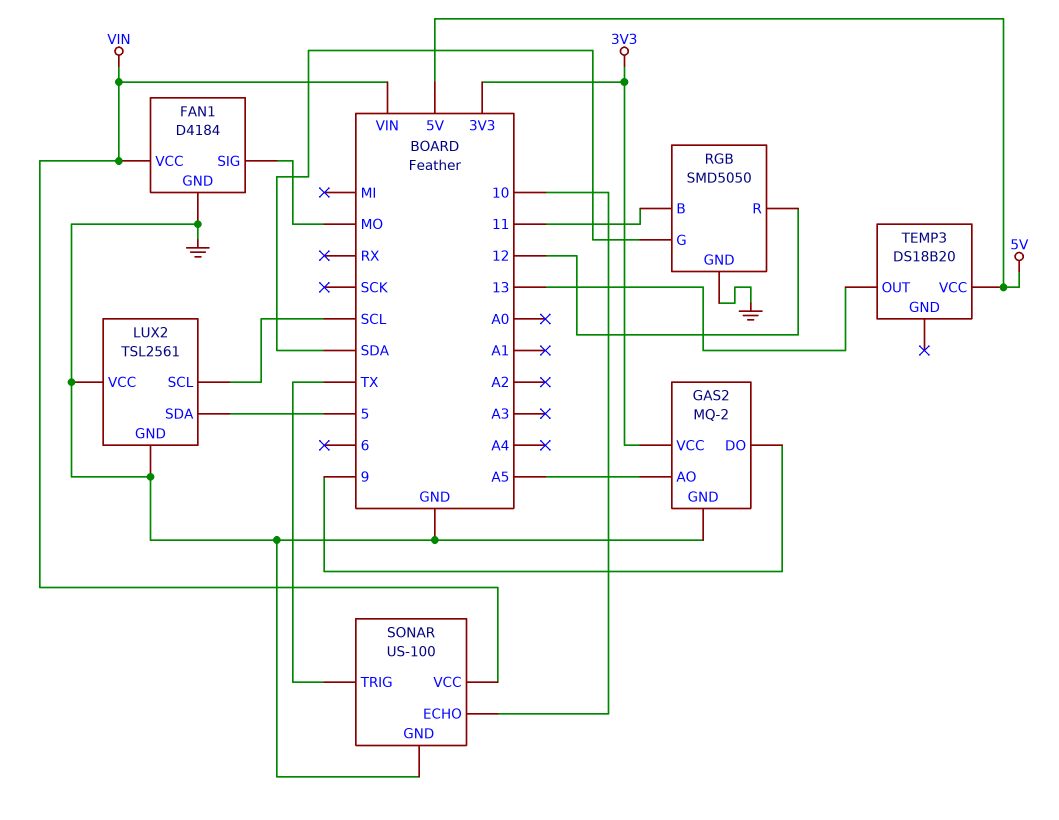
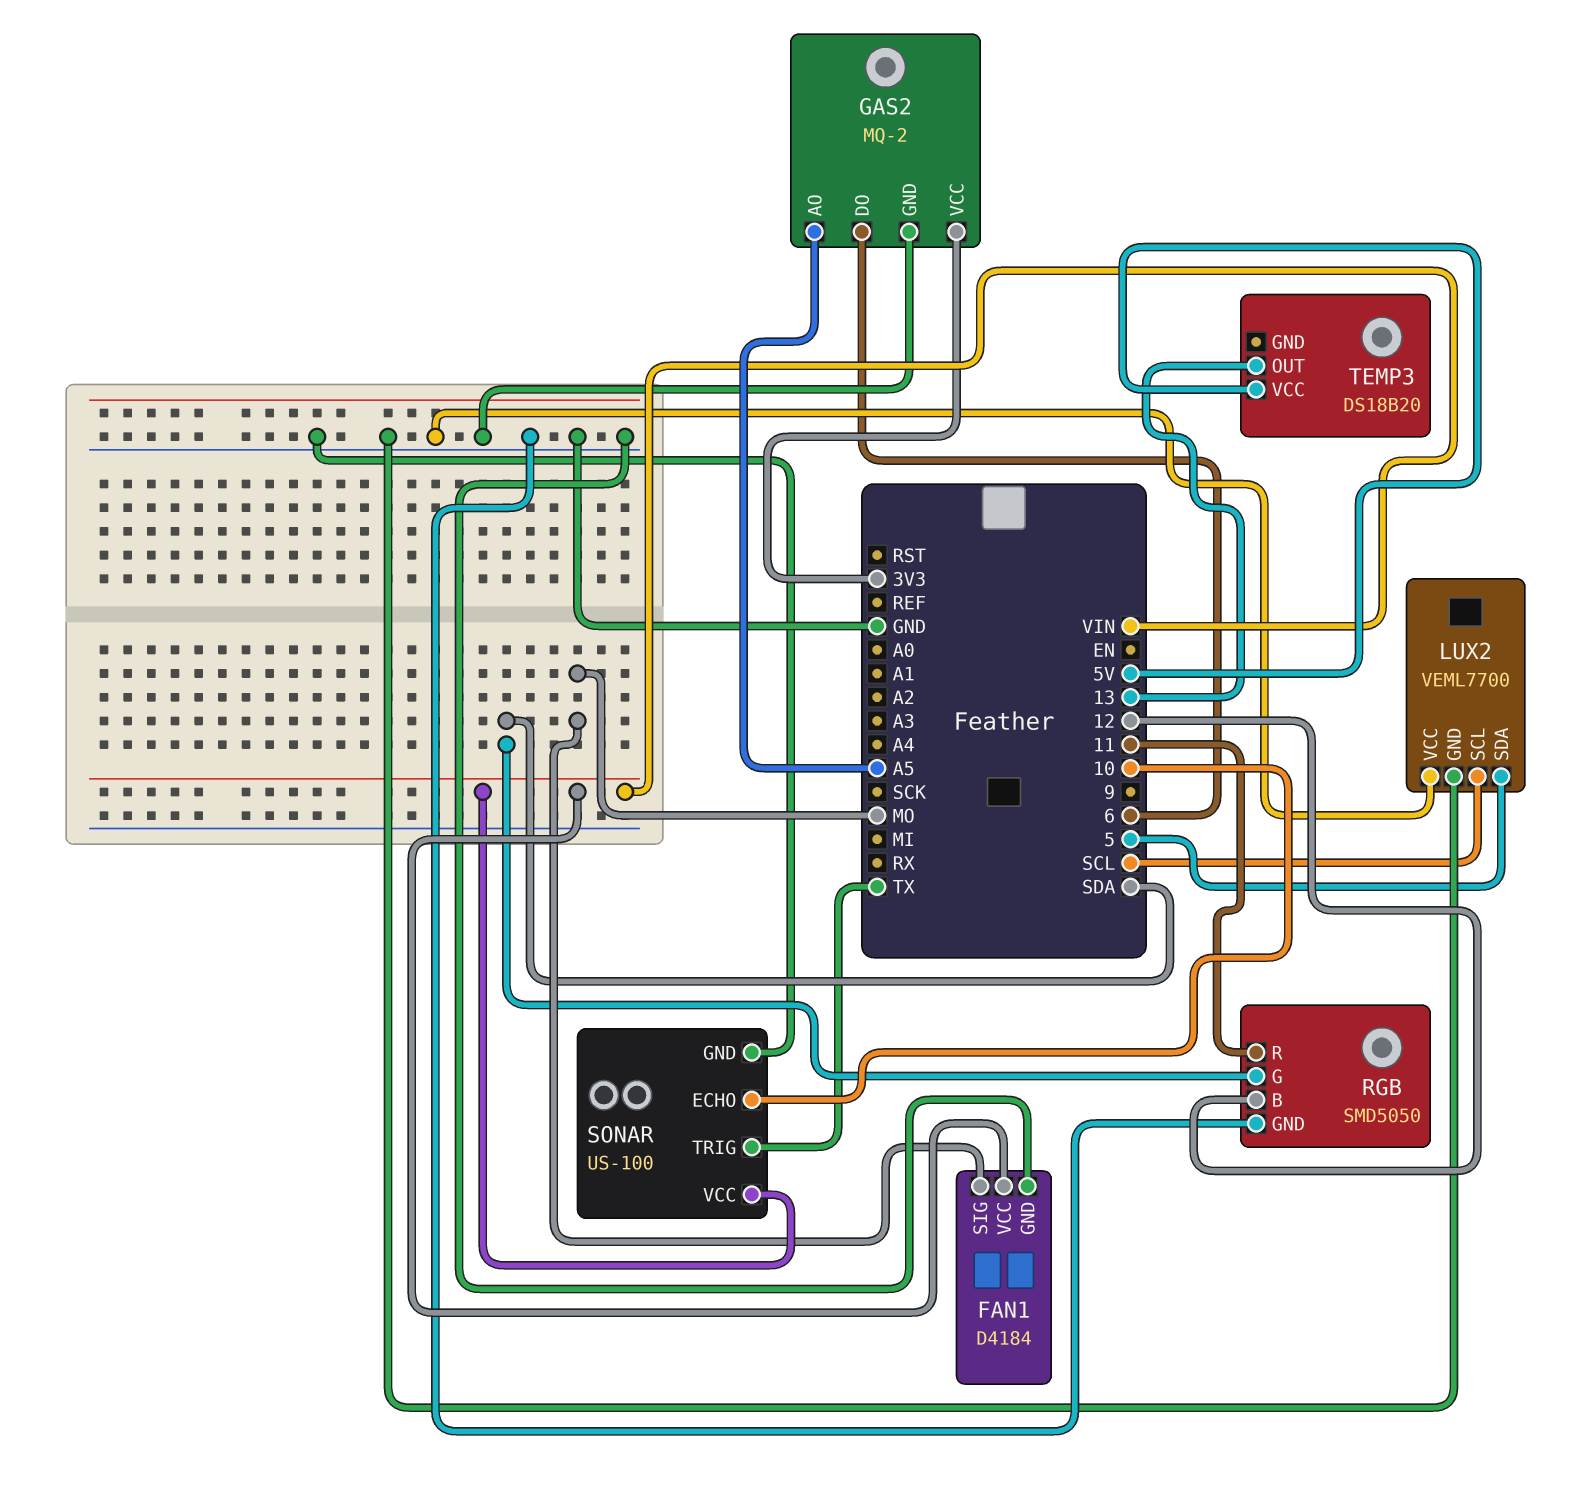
GAS2 pin DO: 9 -> 6
LUX2: TSL2561 -> VEML7700
RGB pin B: 11 -> 12
RGB pin R: 12 -> 11

